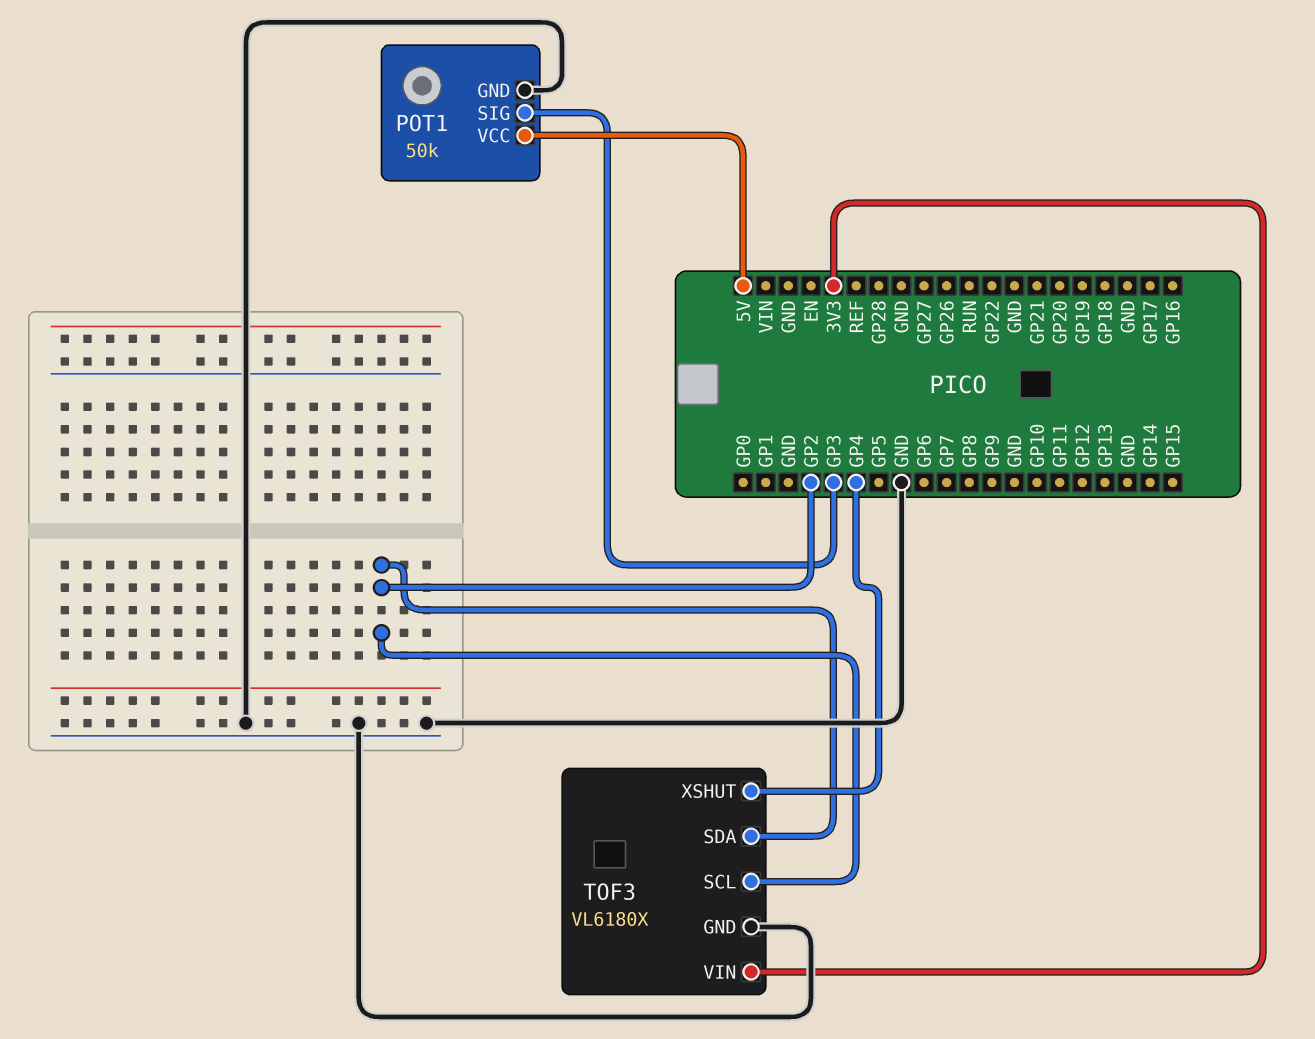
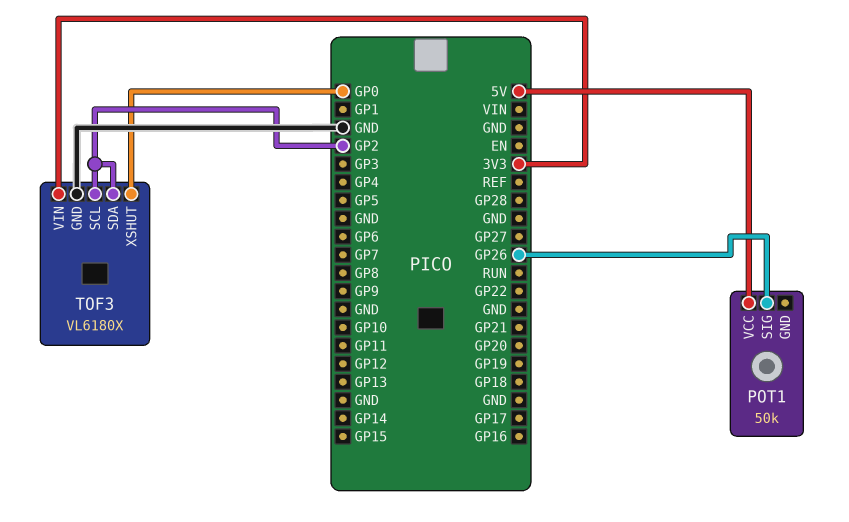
POT1 pin GND: GND -> none
POT1 pin SIG: GP3 -> GP26
TOF3 pin XSHUT: GP4 -> GP0

